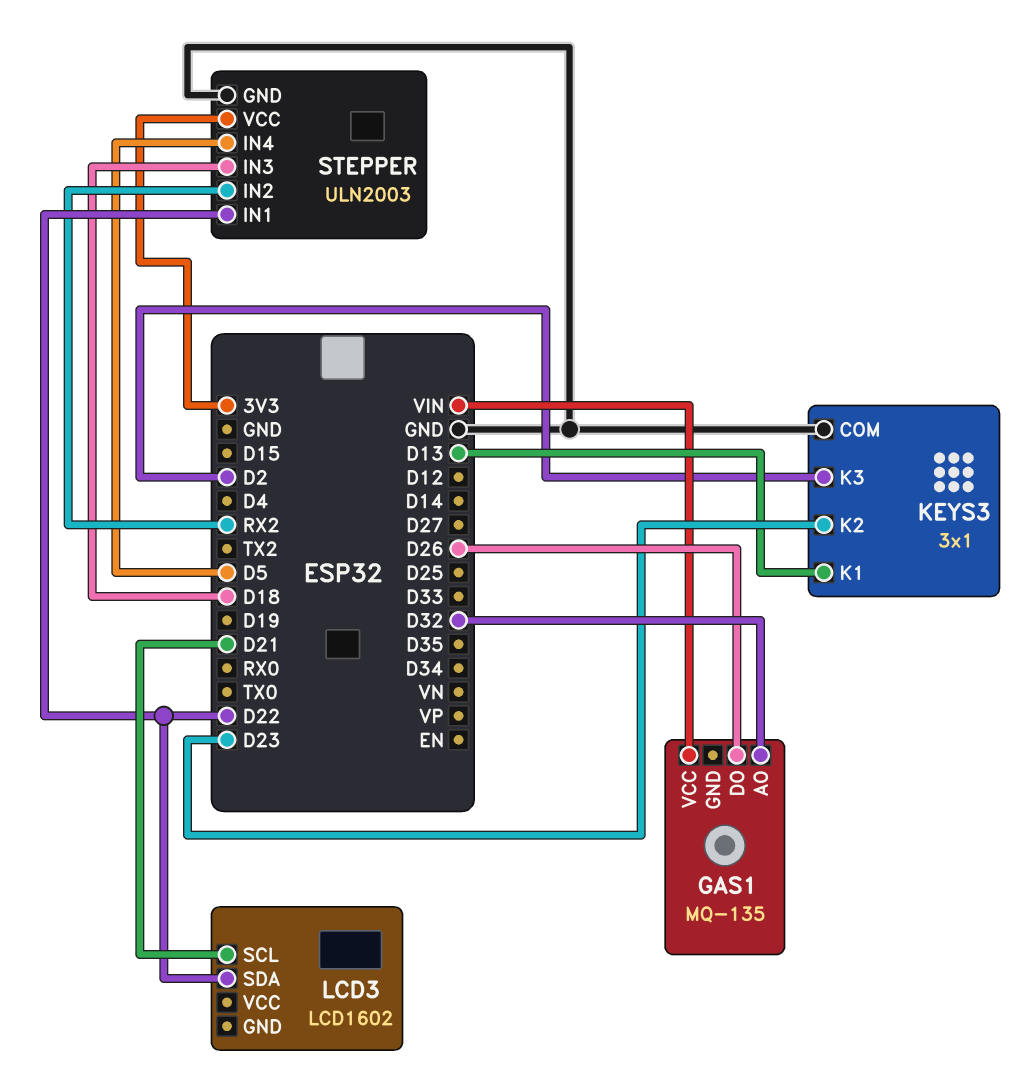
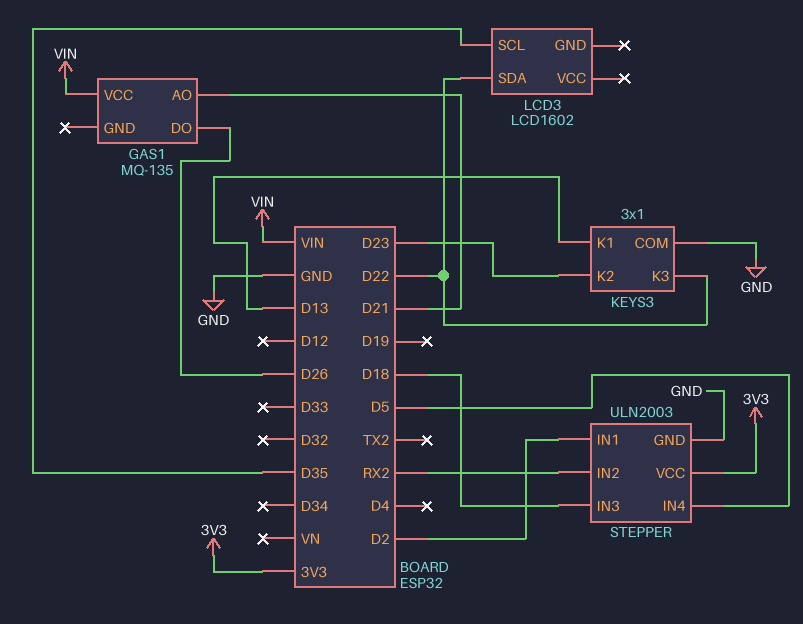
GAS1 pin AO: D32 -> D21
KEYS3 pin K3: D2 -> D22
LCD3 pin SCL: D21 -> D35
STEPPER pin IN1: D22 -> D2

